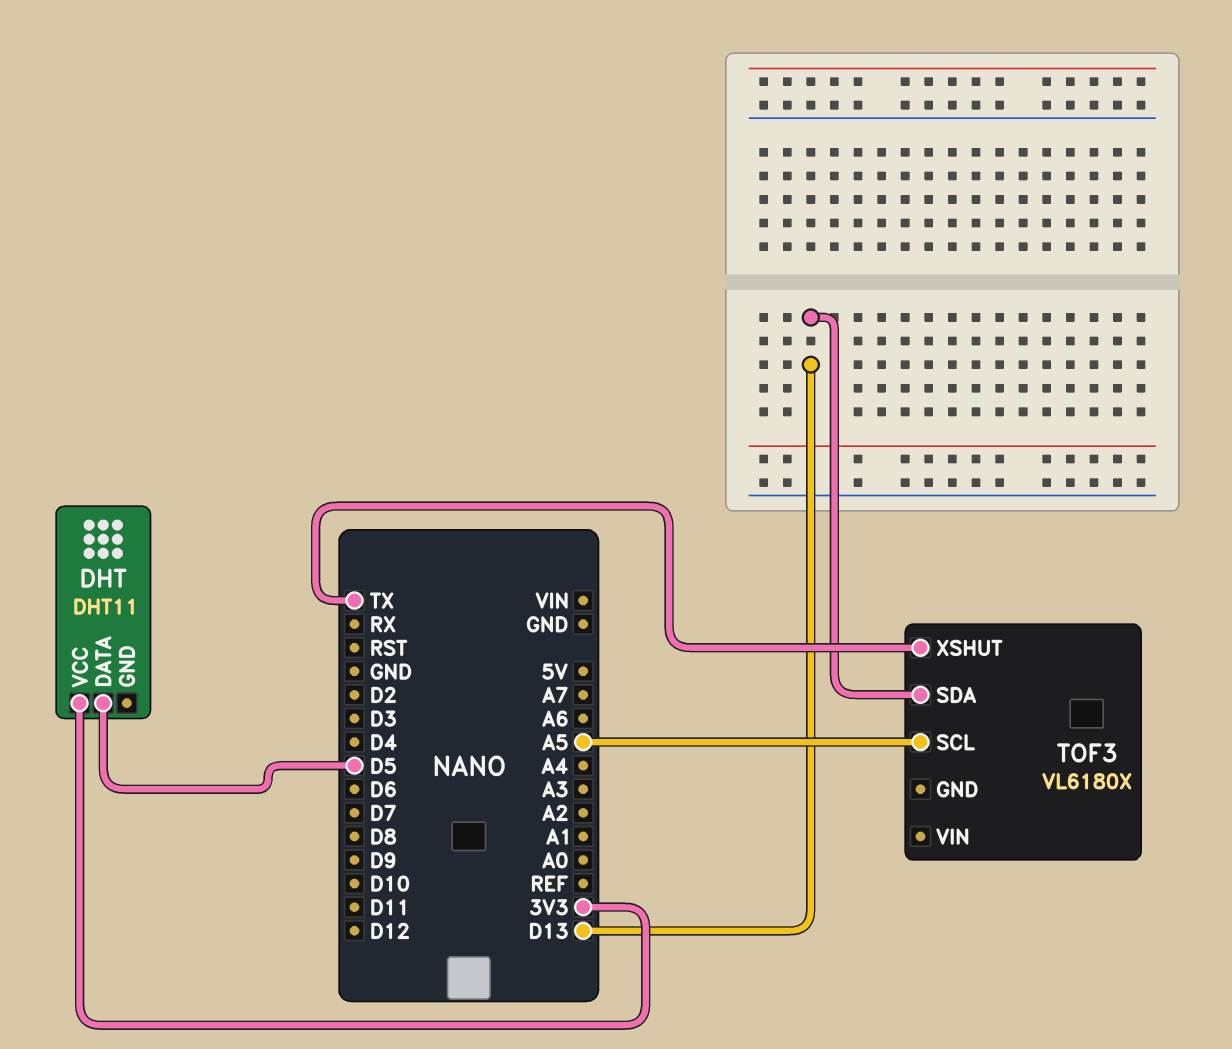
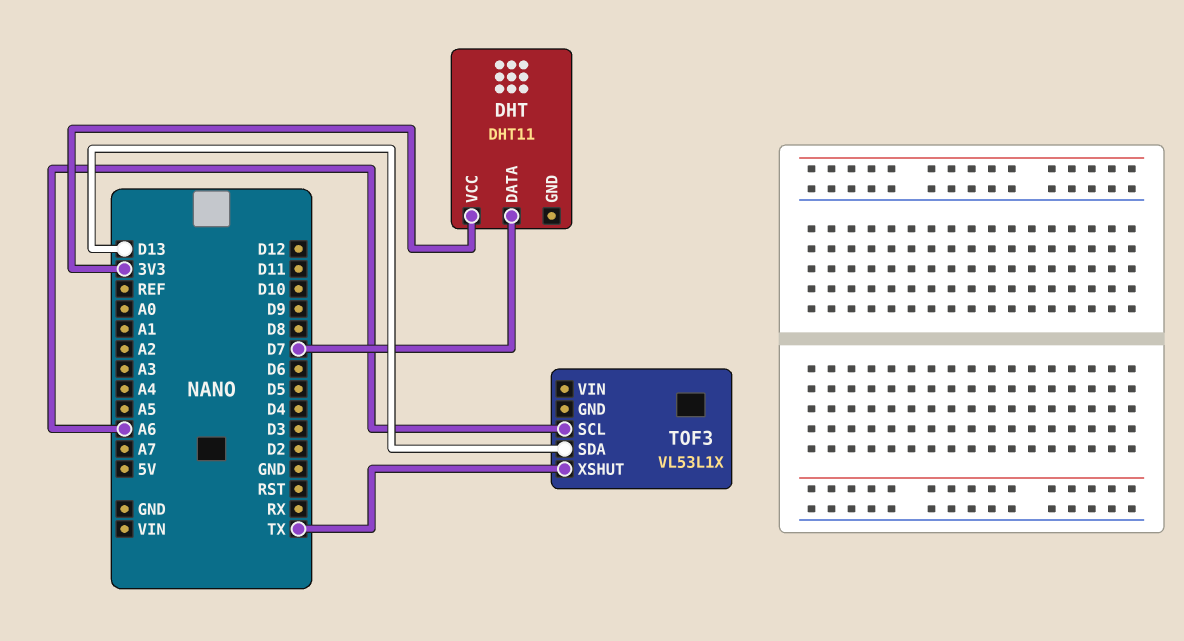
DHT pin DATA: D5 -> D7
TOF3: VL6180X -> VL53L1X
TOF3 pin SCL: A5 -> A6

